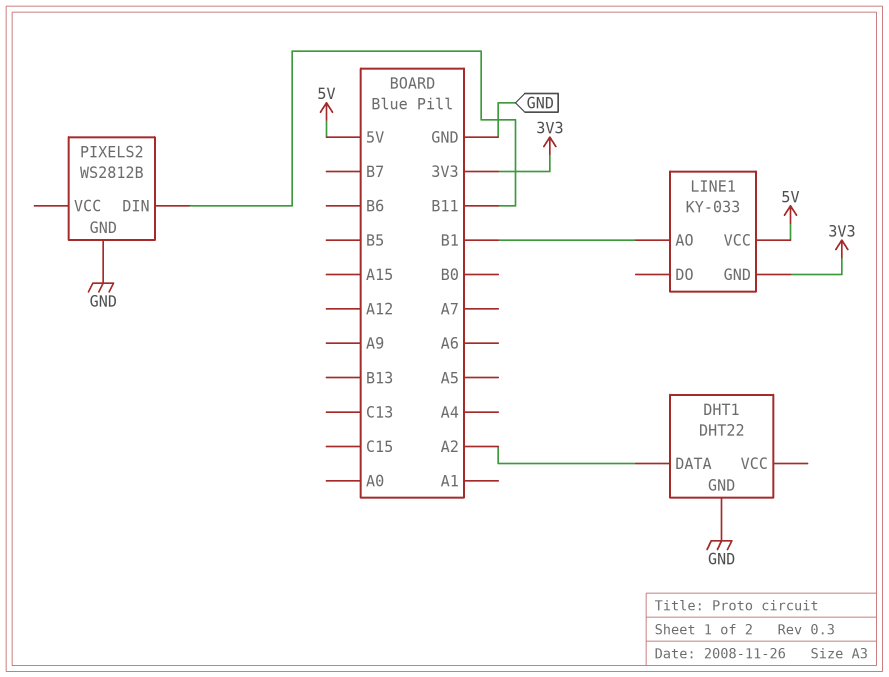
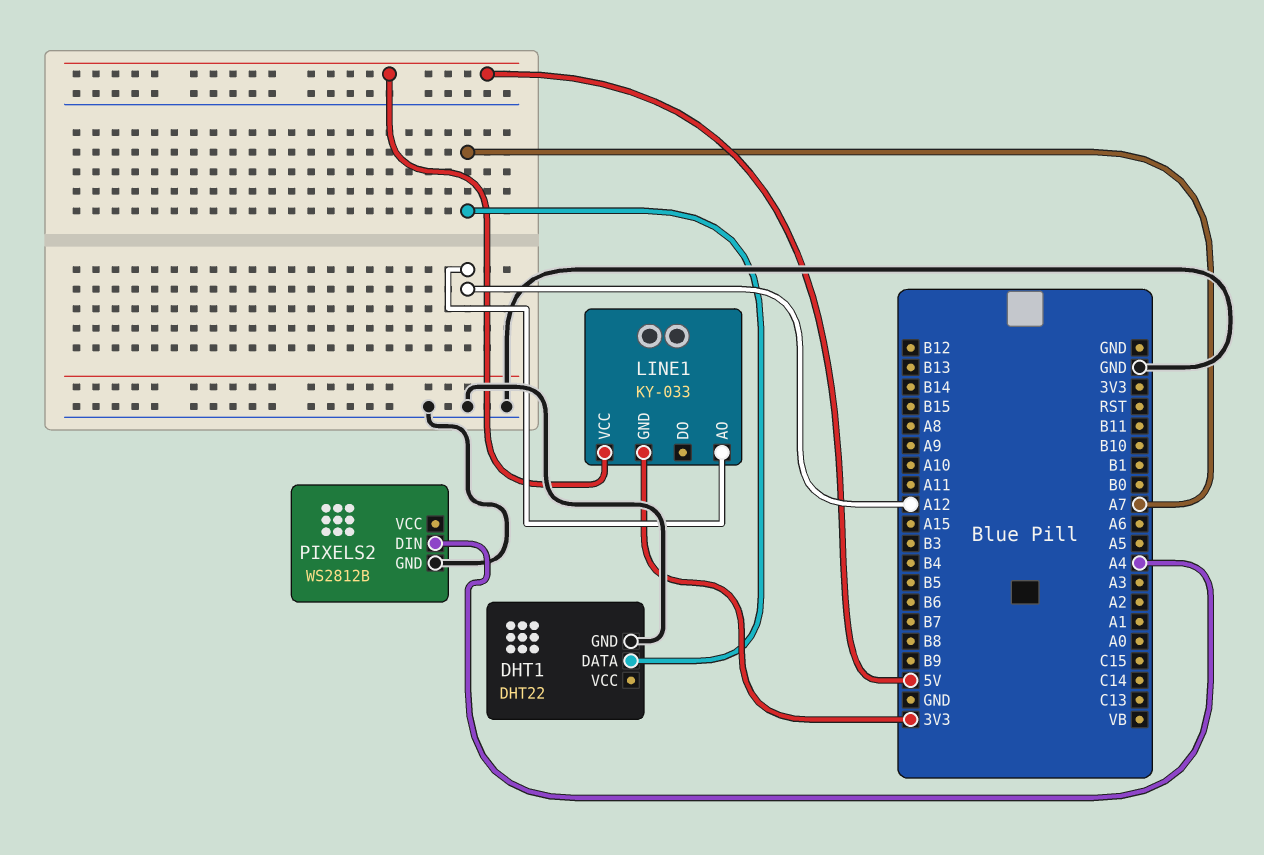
DHT1 pin DATA: A2 -> A7
LINE1 pin AO: B1 -> A12
PIXELS2 pin DIN: B11 -> A4

